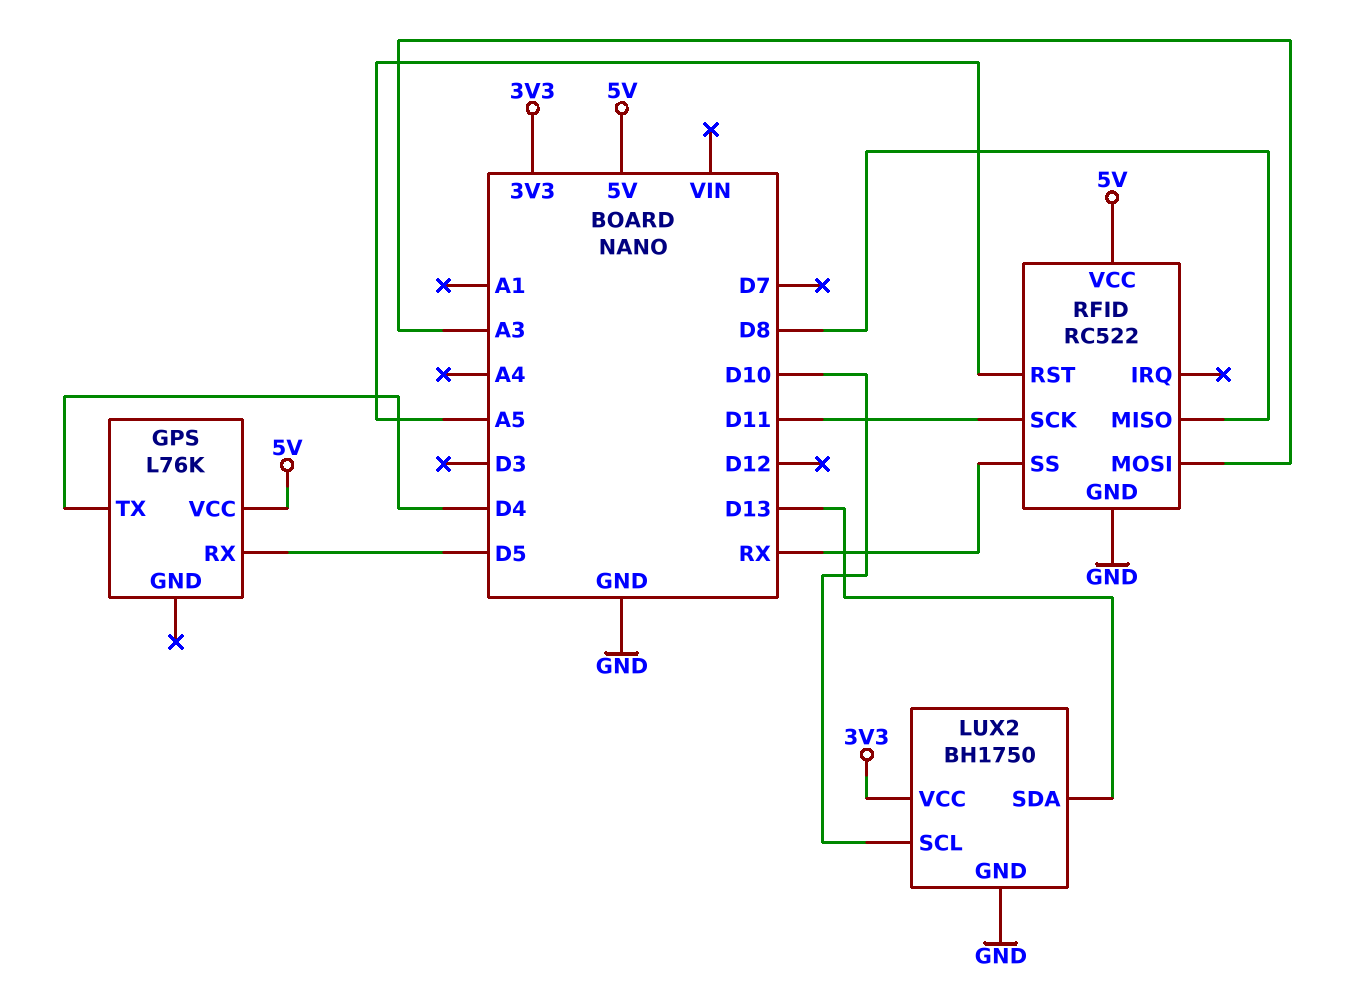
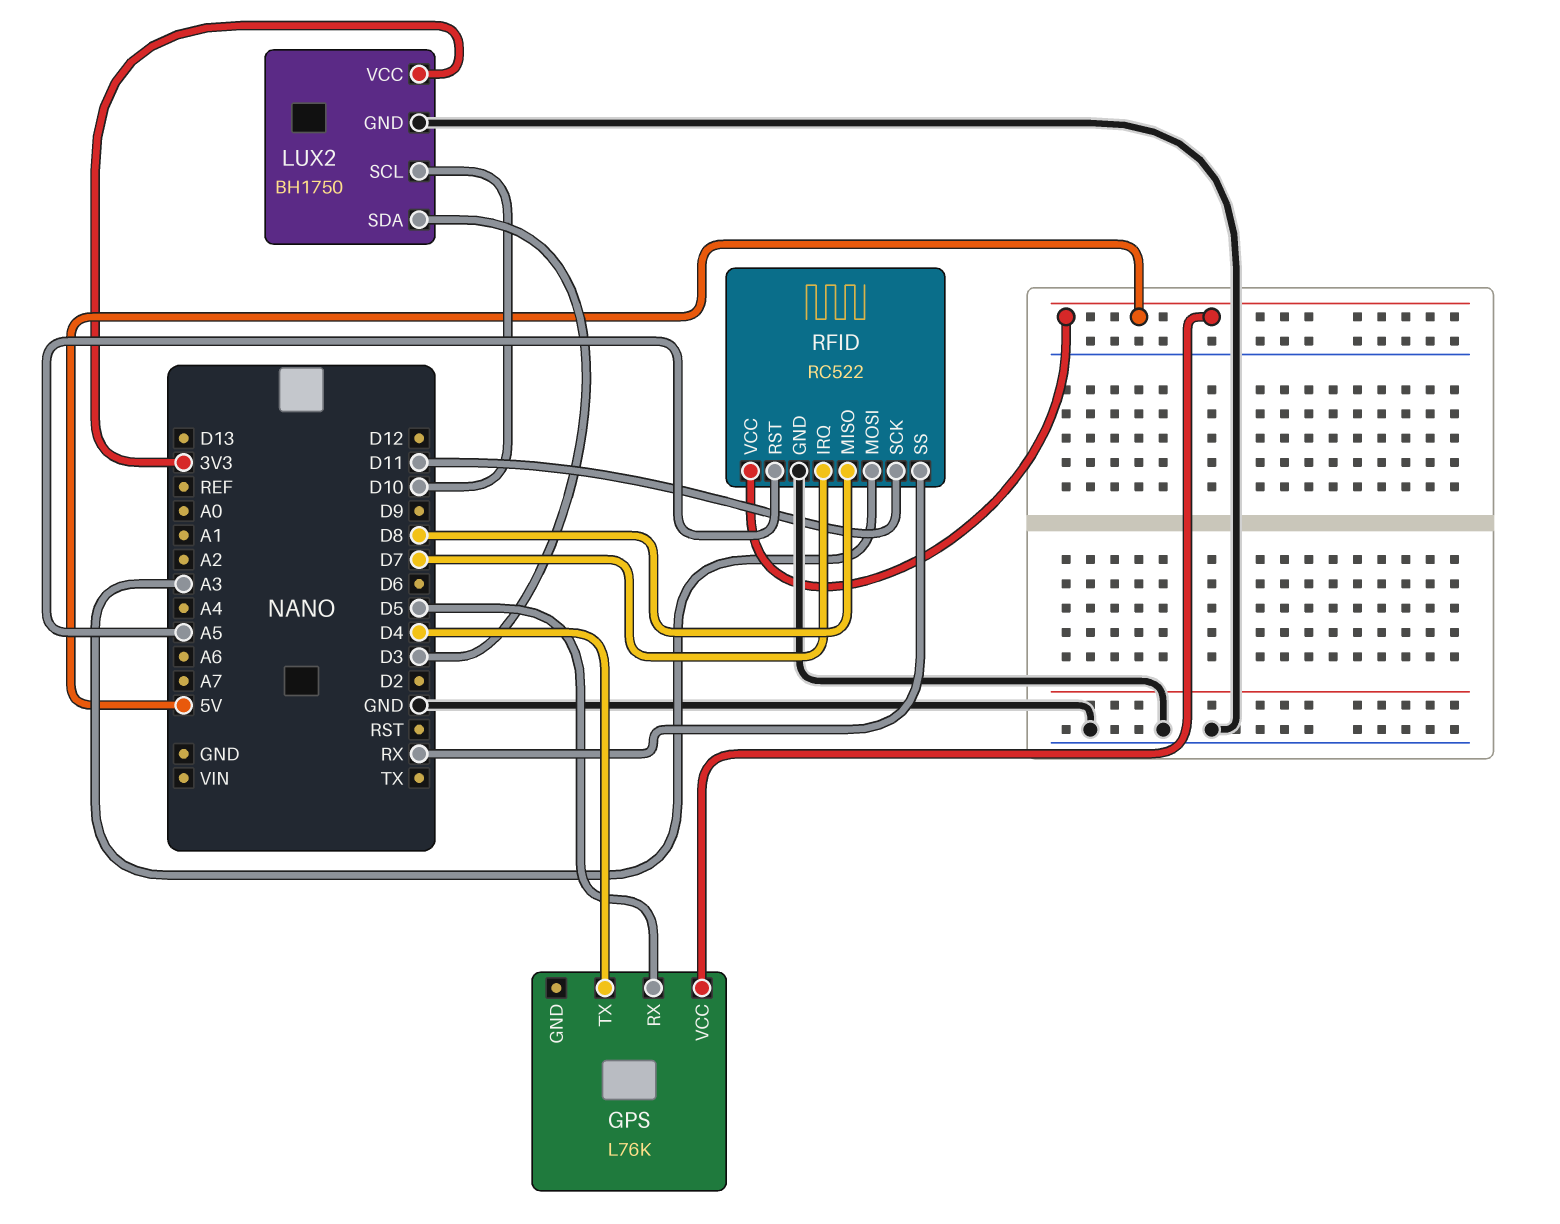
LUX2 pin SDA: D13 -> D3
RFID pin IRQ: none -> D7

